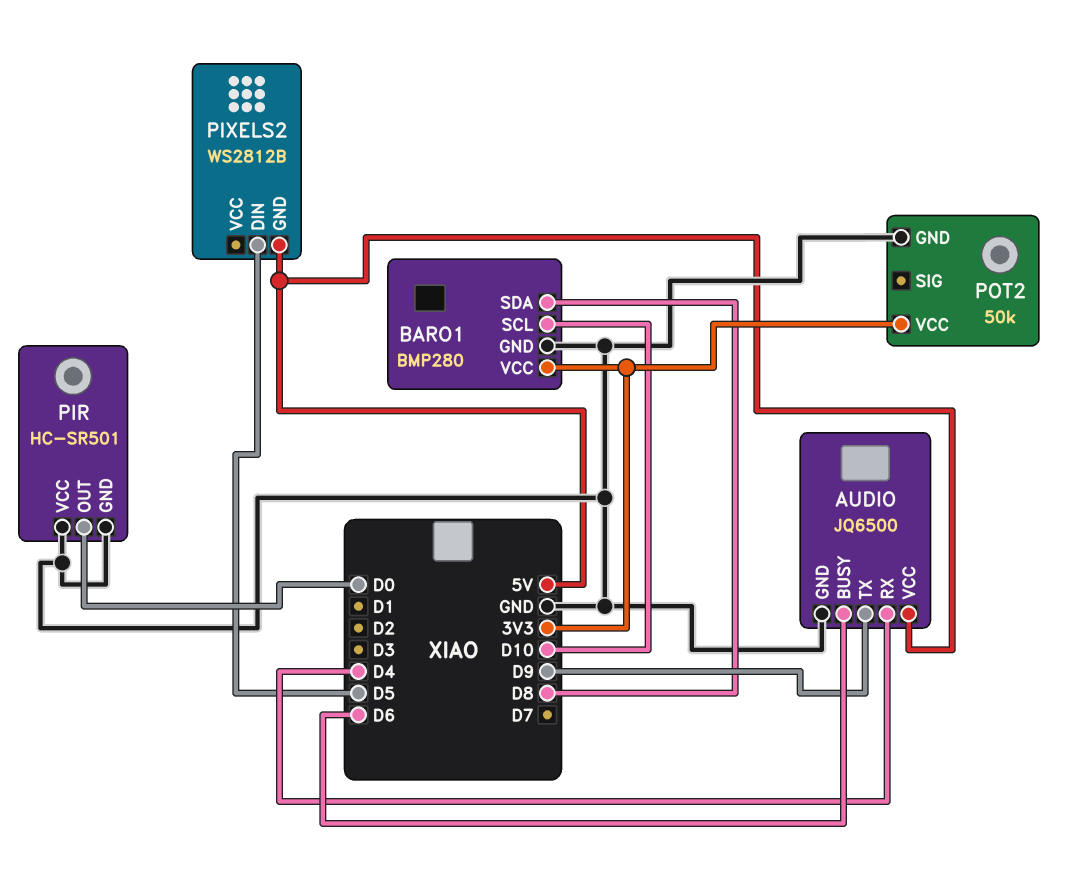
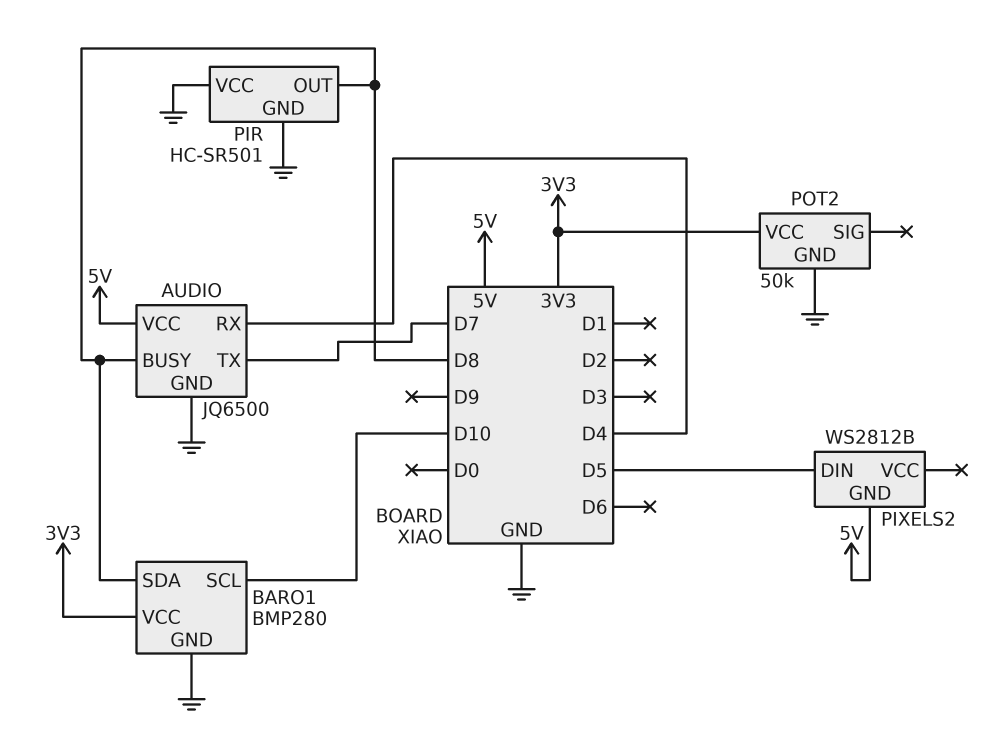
AUDIO pin BUSY: D6 -> D8
AUDIO pin TX: D9 -> D7
PIR pin OUT: D0 -> D8

